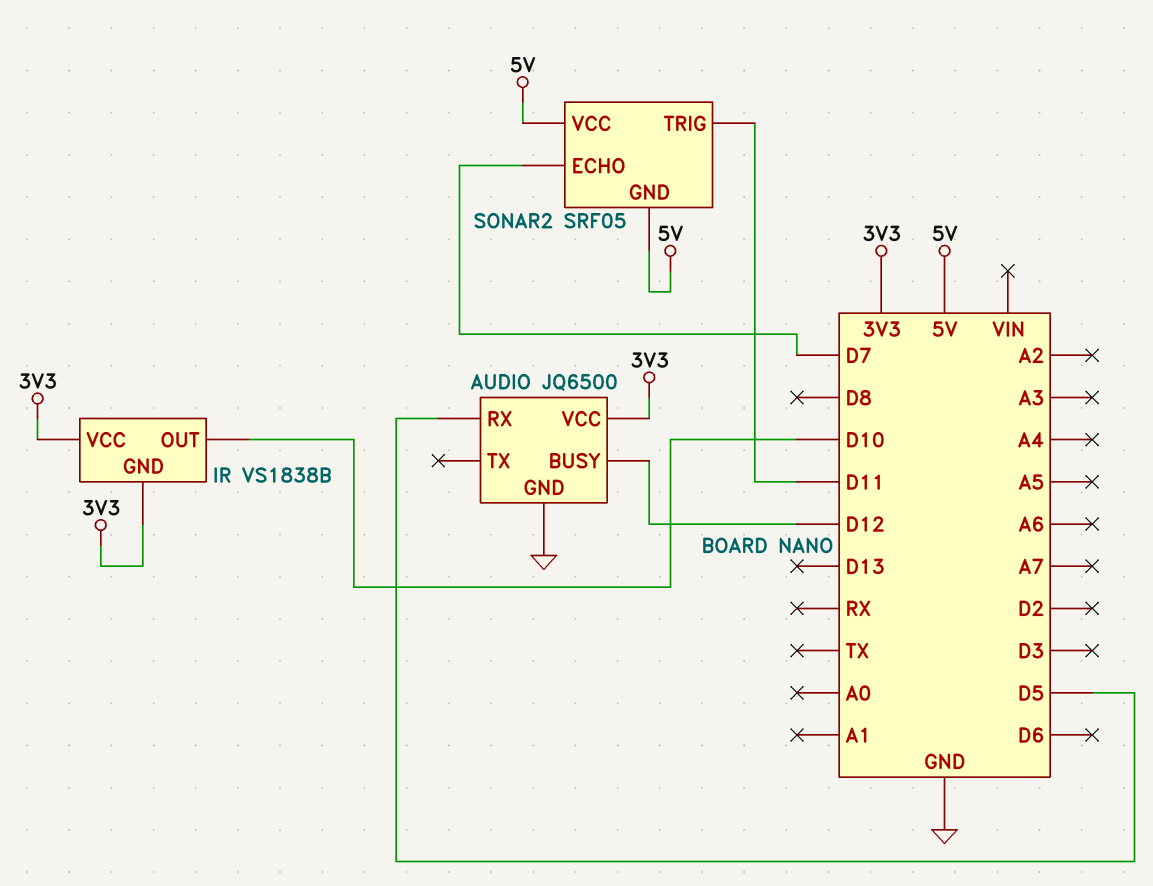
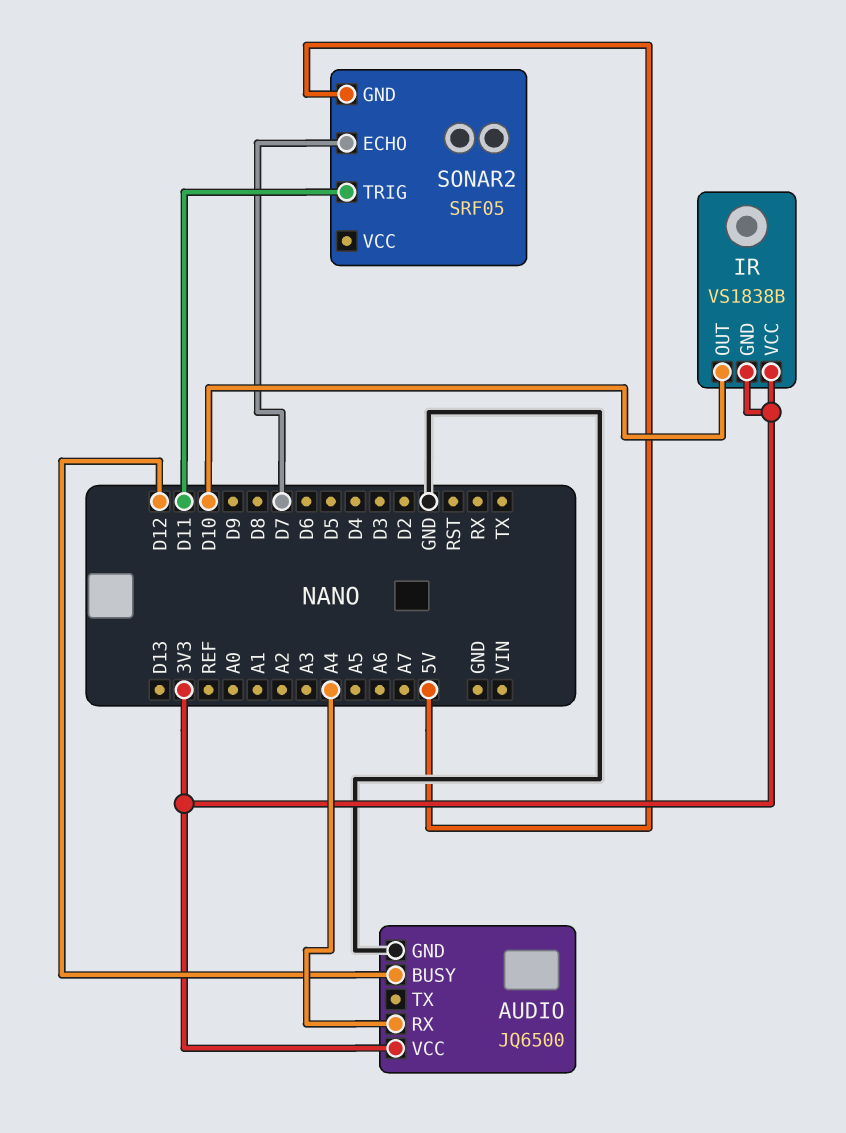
AUDIO pin RX: D5 -> A4
SONAR2 pin VCC: 5V -> none

